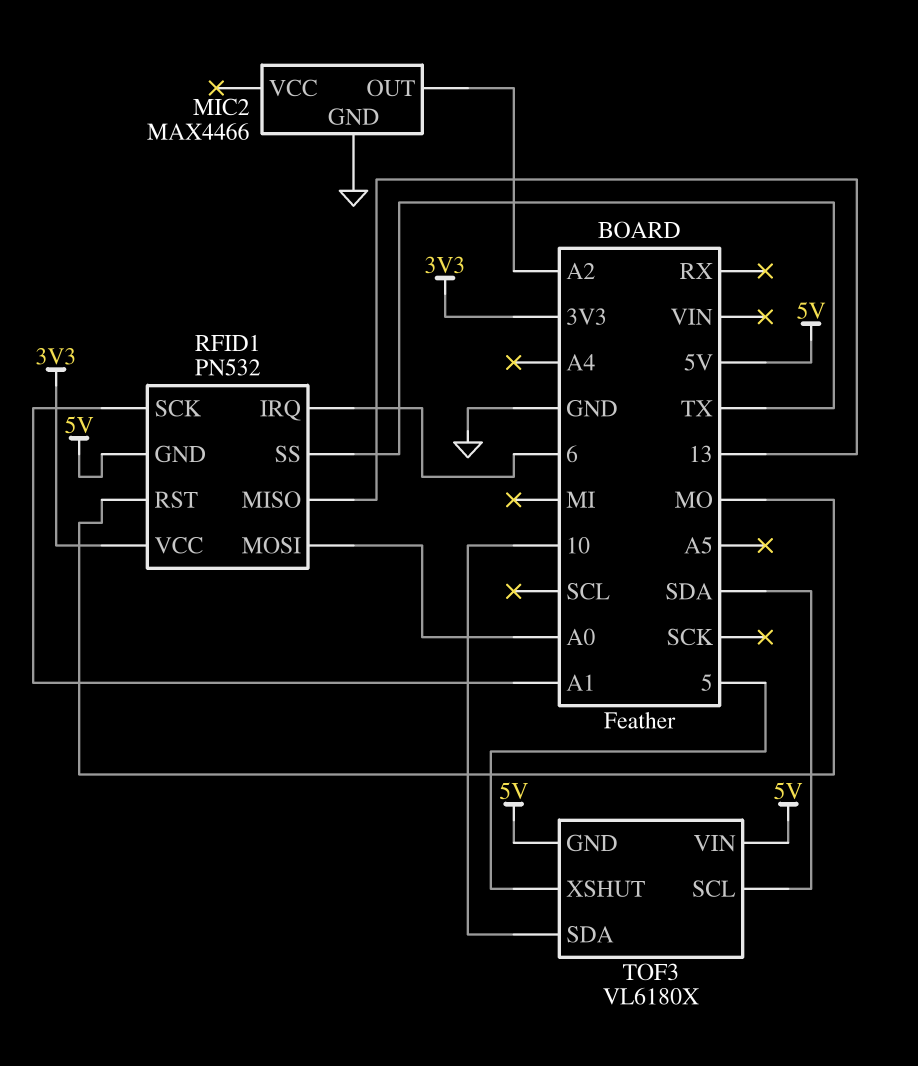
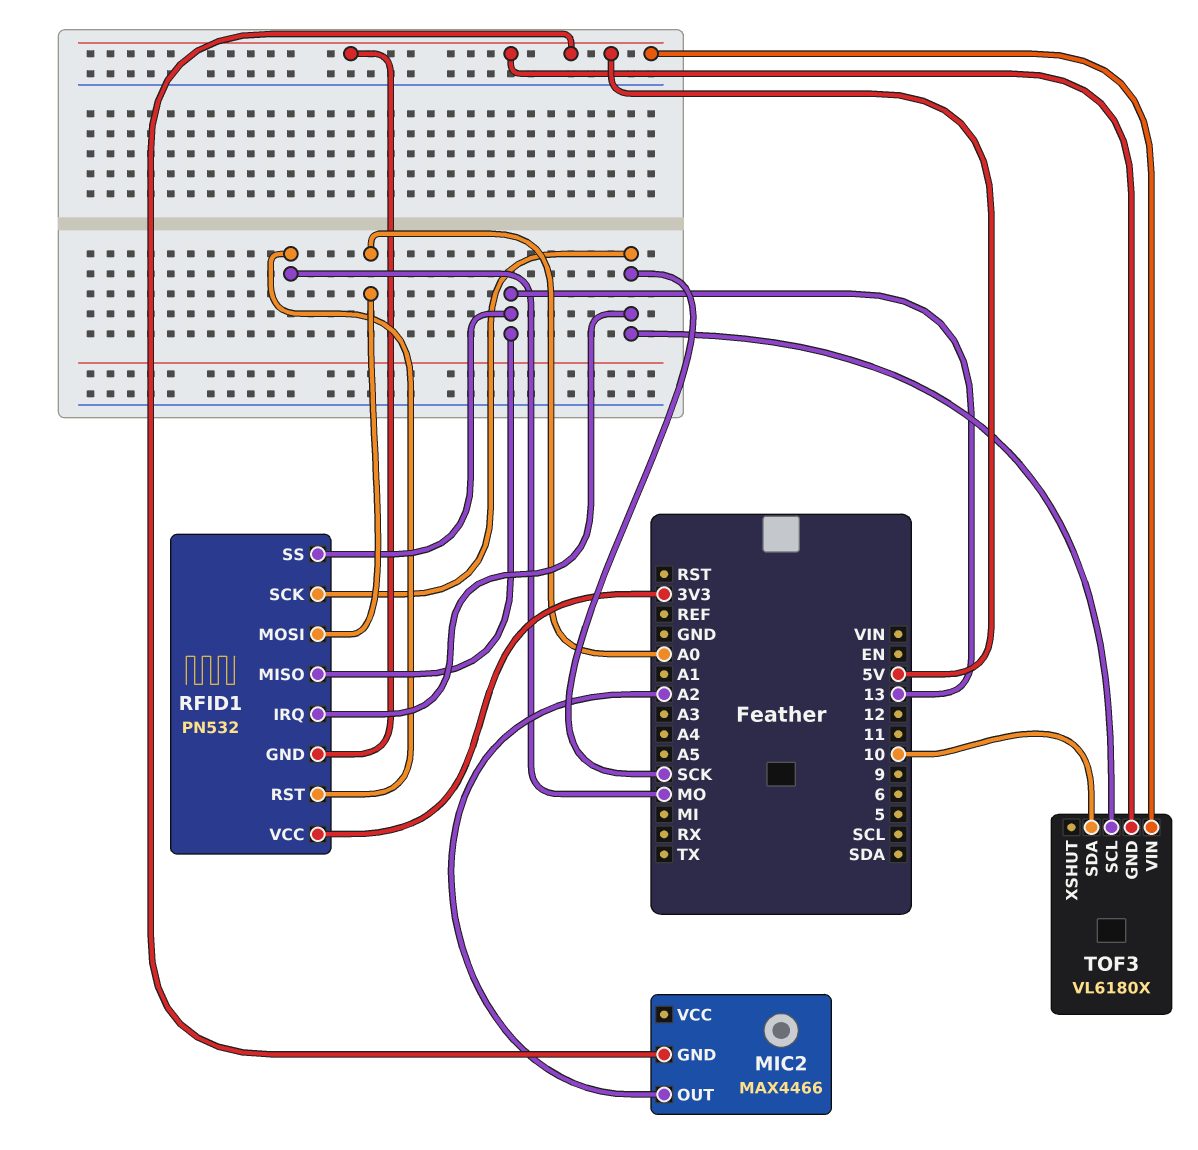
MIC2 pin GND: GND -> 5V
RFID1 pin IRQ: 6 -> SCK
RFID1 pin SCK: A1 -> SCK
RFID1 pin SS: TX -> 13
TOF3 pin SCL: SDA -> SCK
TOF3 pin XSHUT: 5 -> none

